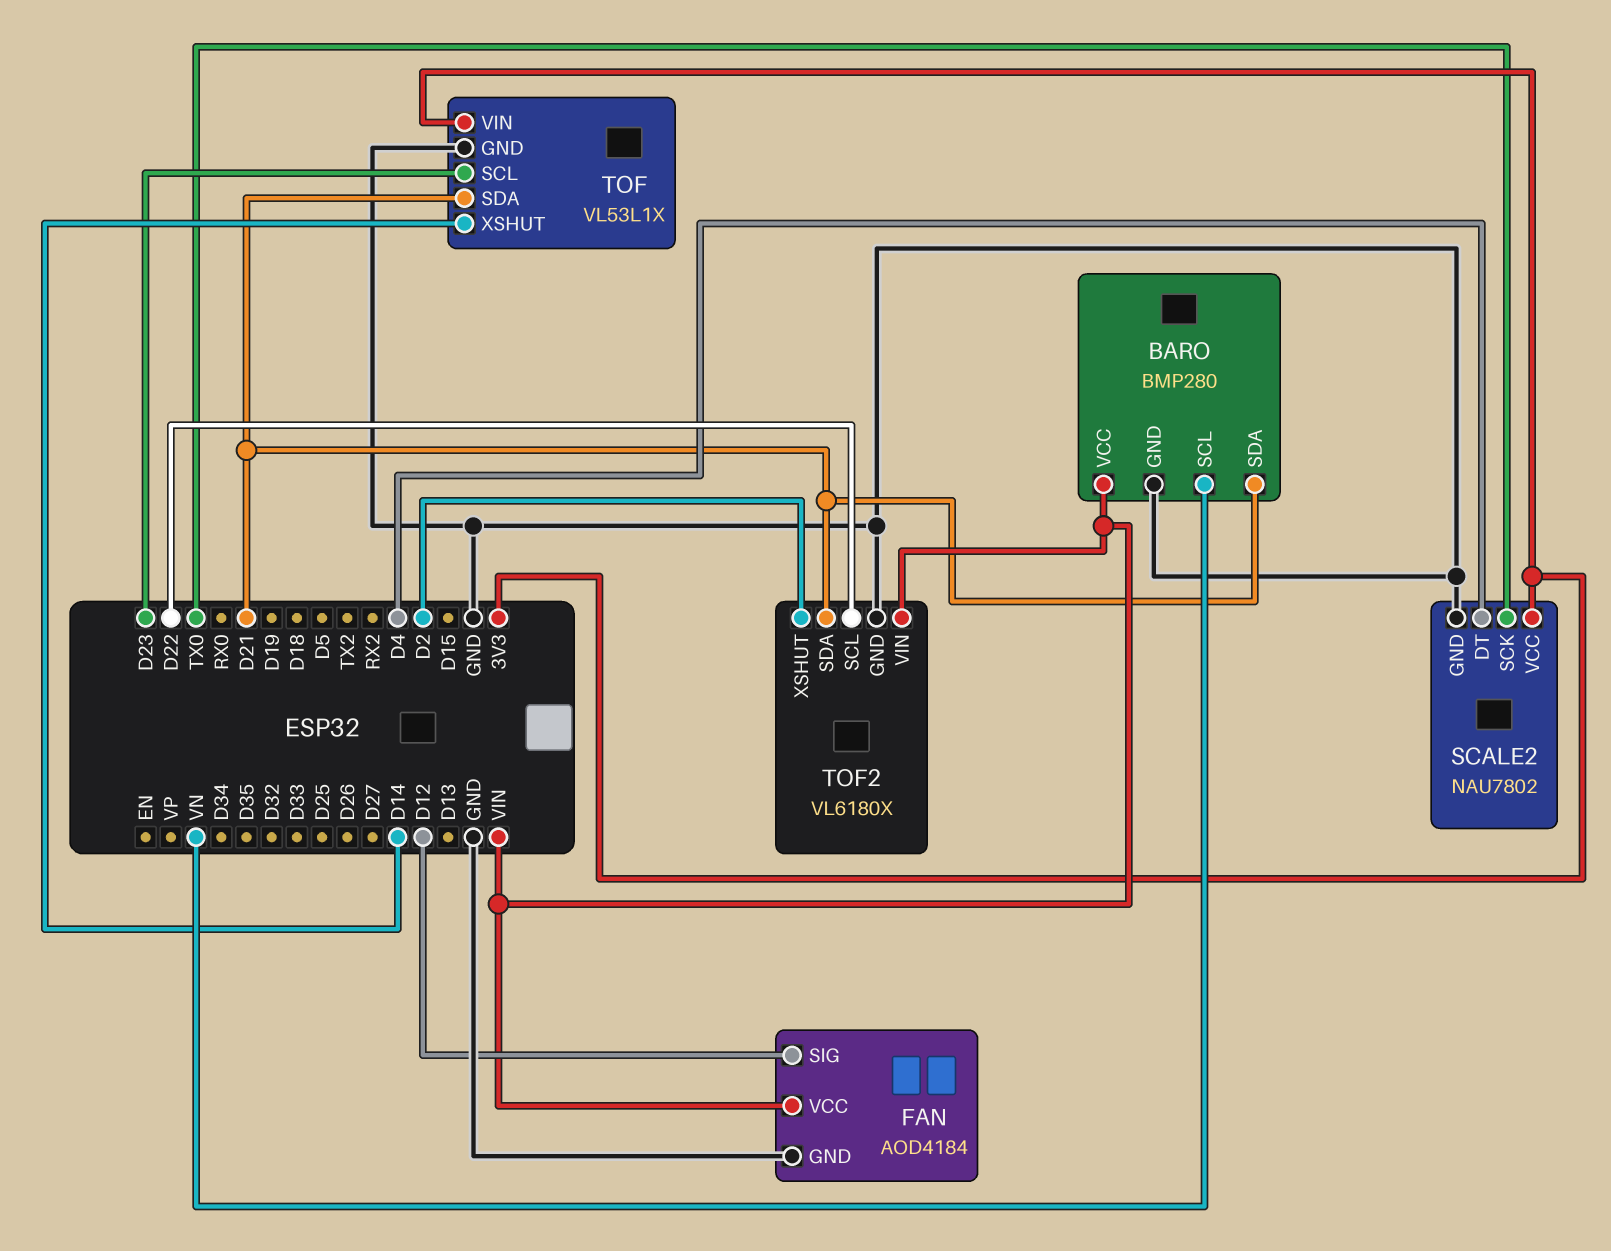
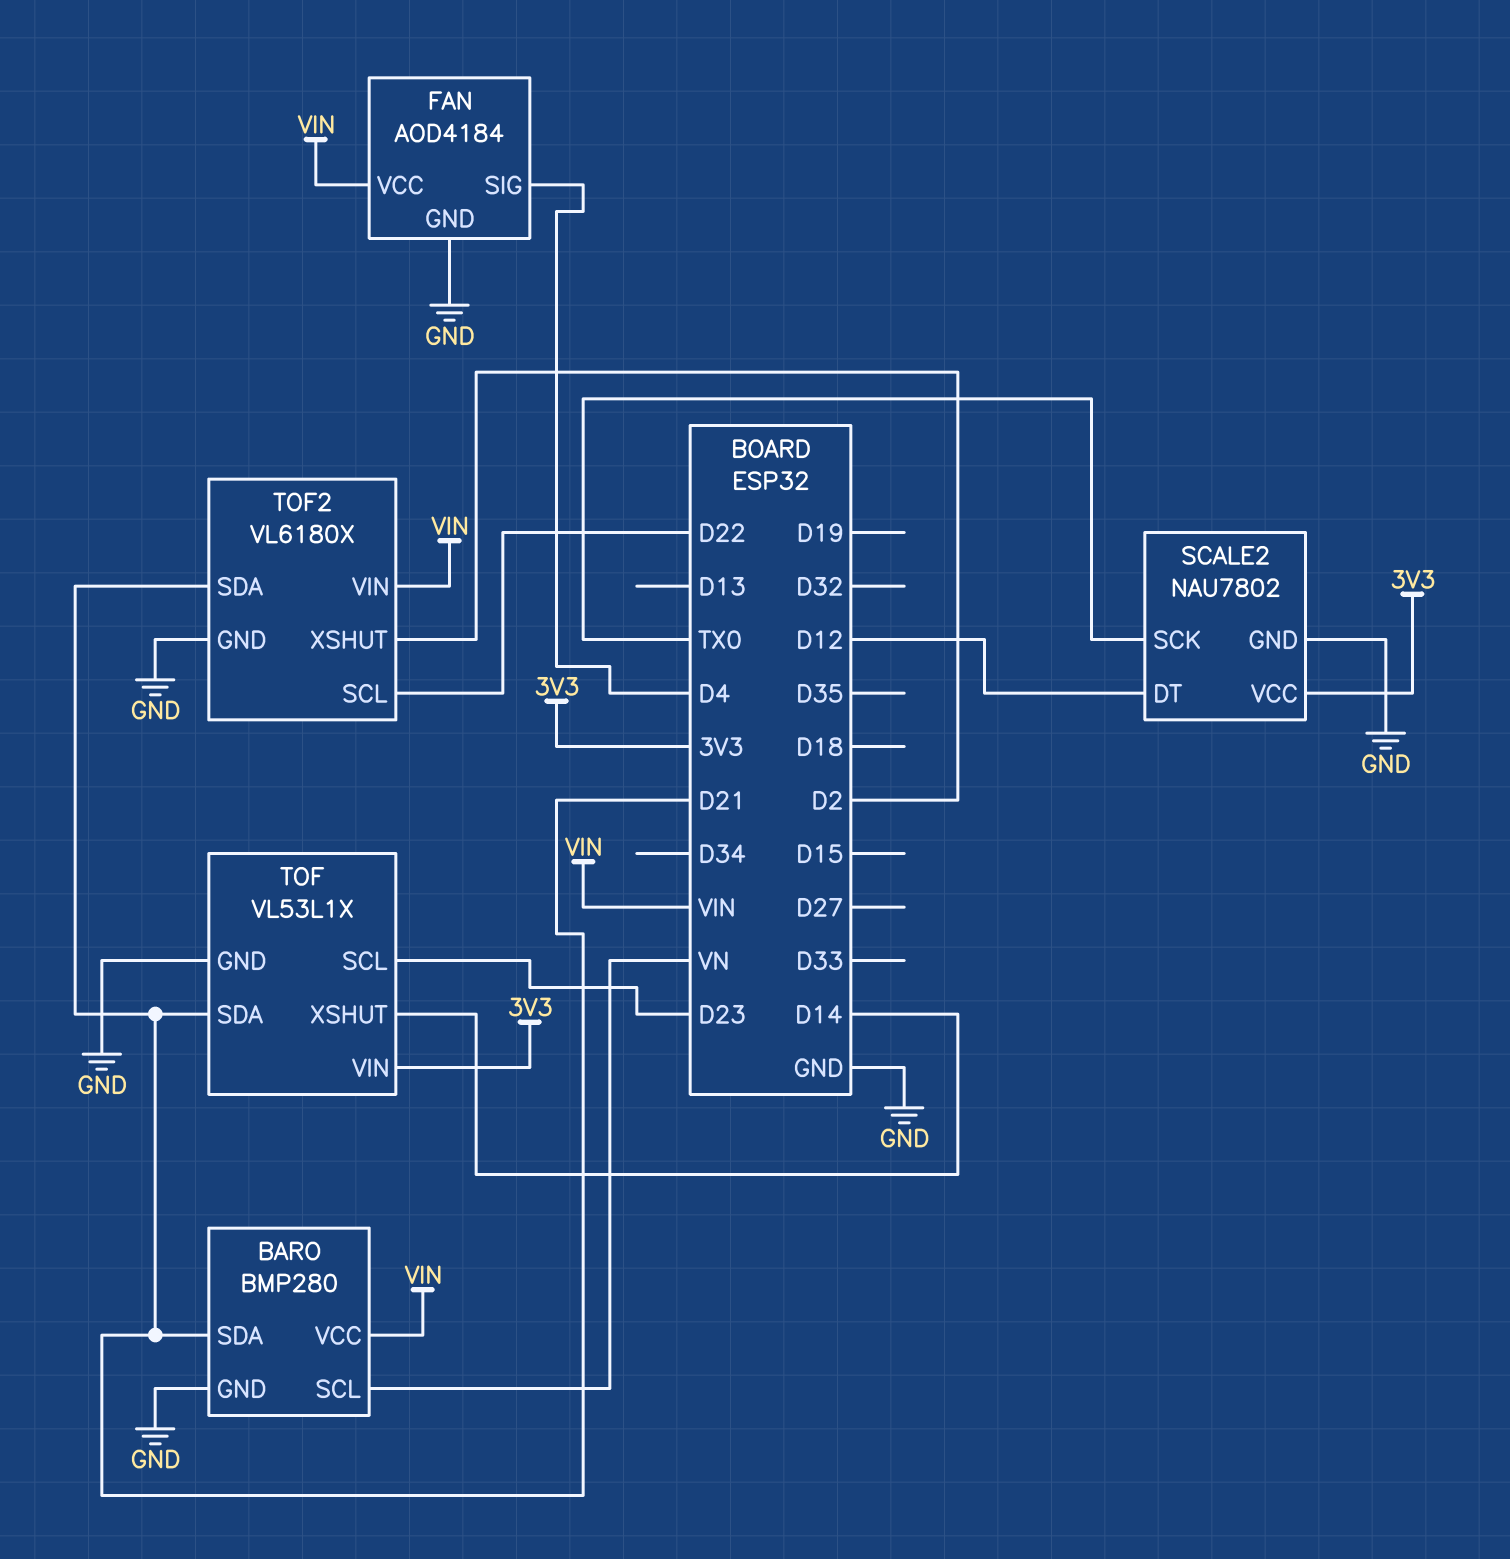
FAN pin SIG: D12 -> D4
SCALE2 pin DT: D4 -> D12

